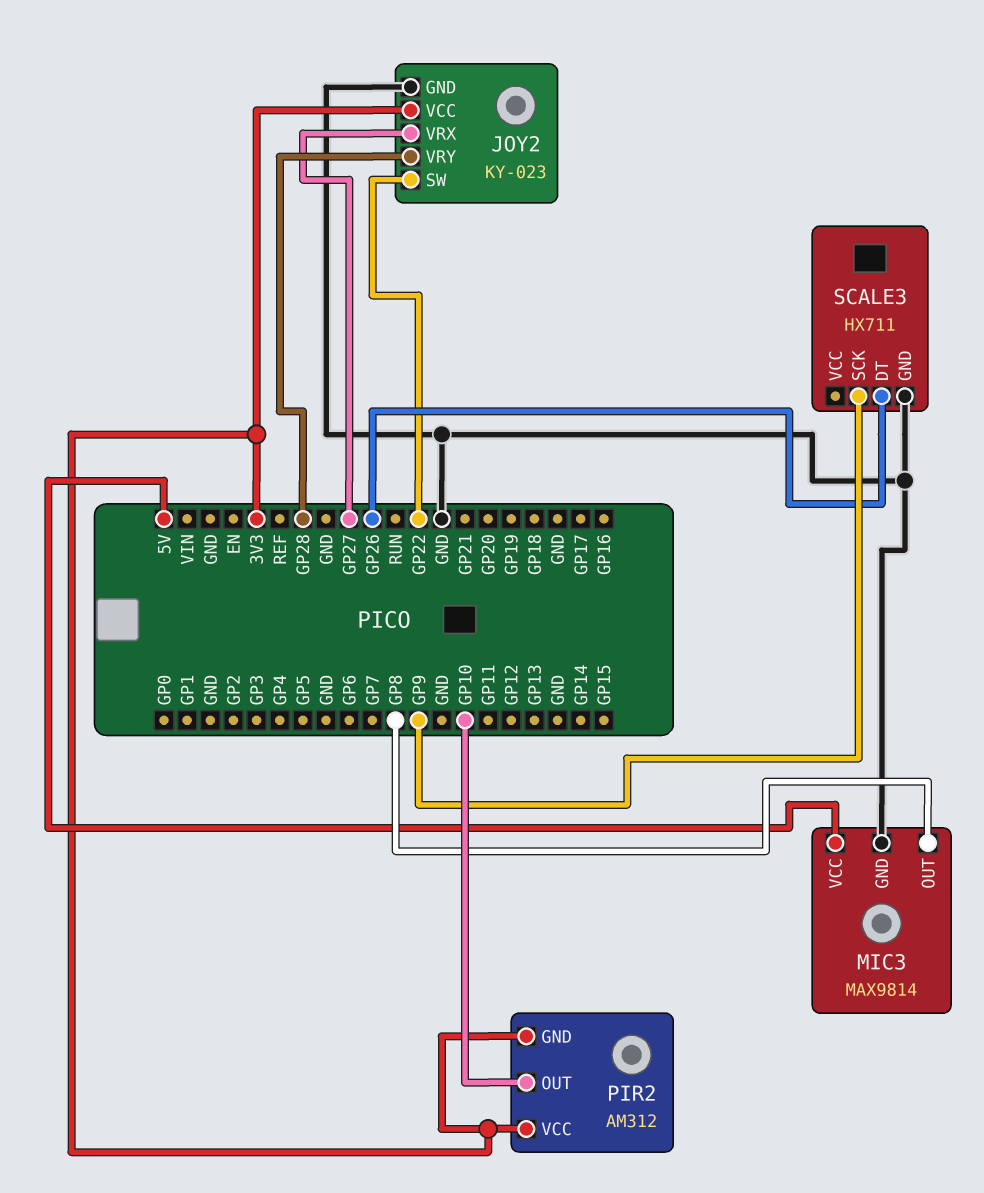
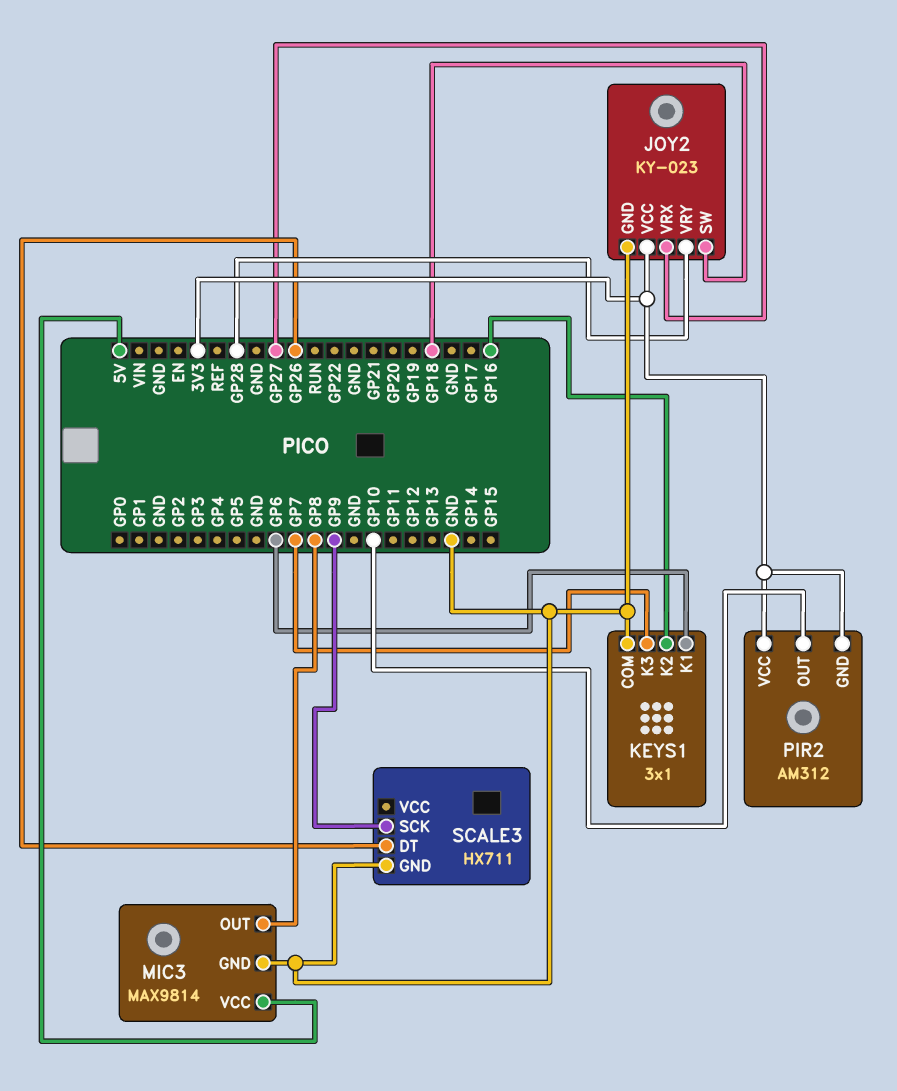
JOY2 pin SW: GP22 -> GP18
KEYS1: none -> 3x1
KEYS1 pin COM: none -> GND
KEYS1 pin K1: none -> GP6
KEYS1 pin K2: none -> GP16
KEYS1 pin K3: none -> GP7

